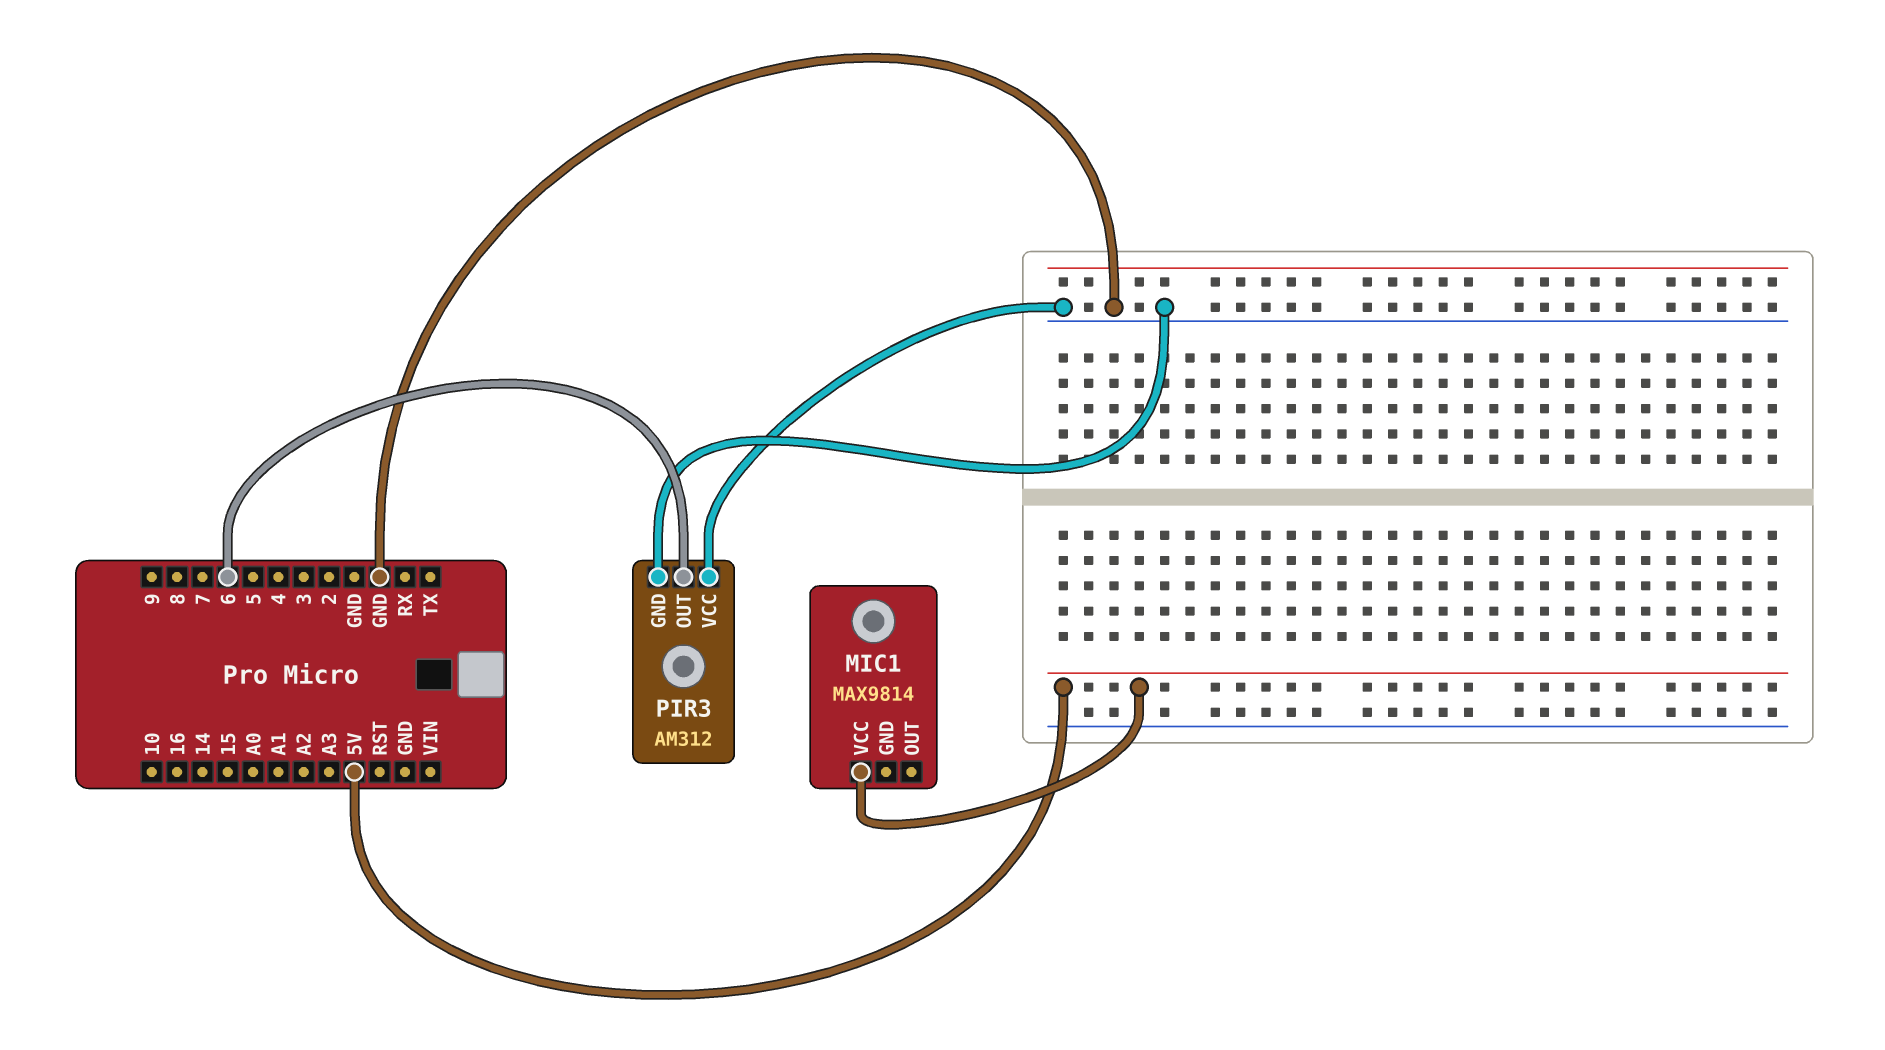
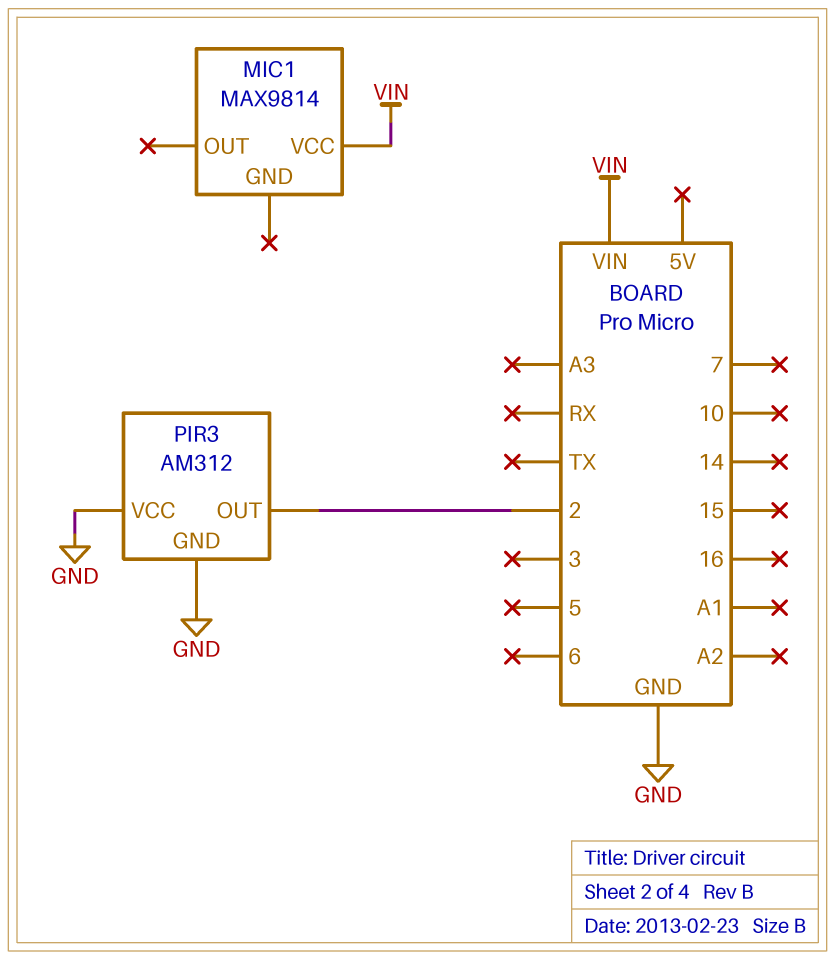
MIC1 pin VCC: 5V -> VIN
PIR3 pin OUT: 6 -> 2

